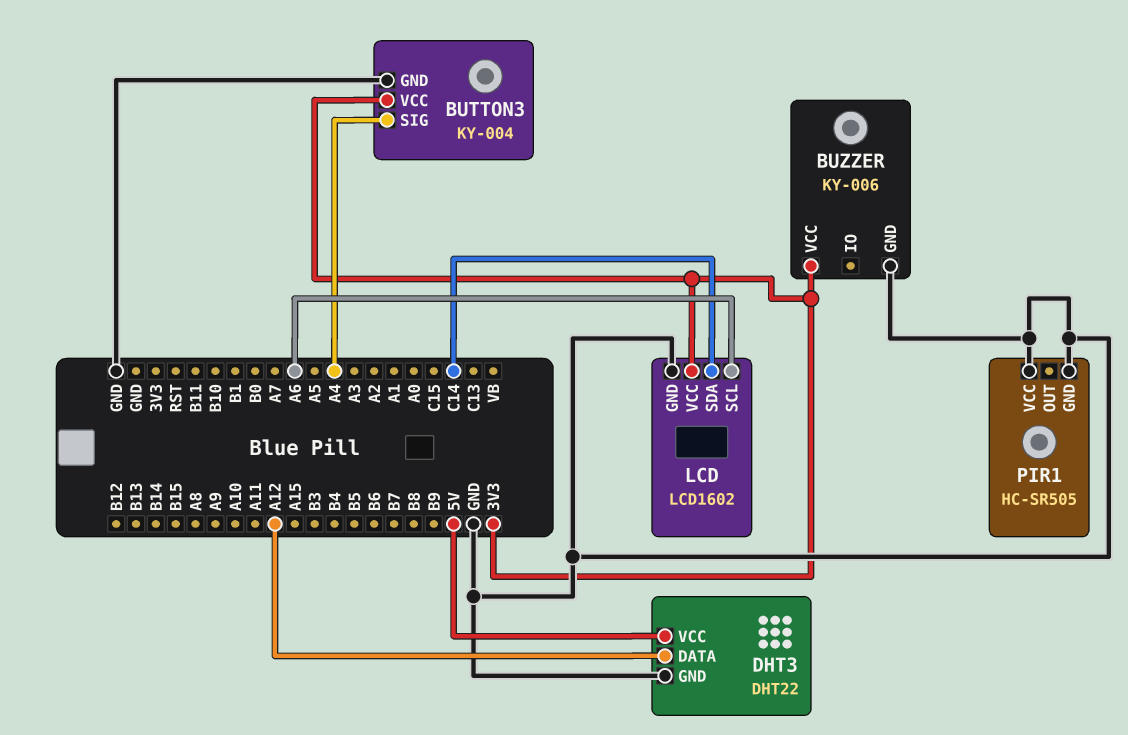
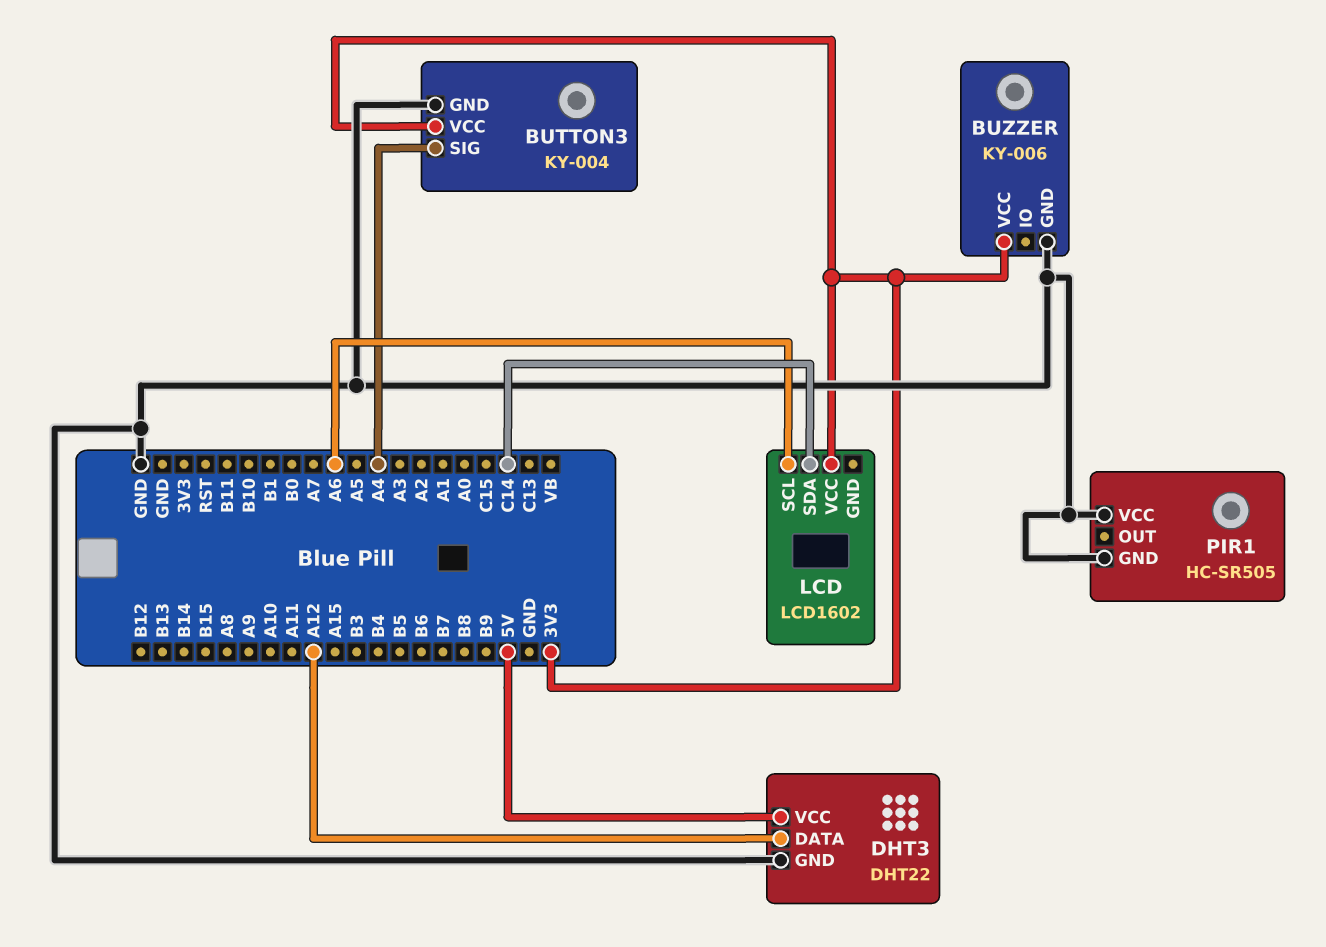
LCD pin GND: GND -> none

